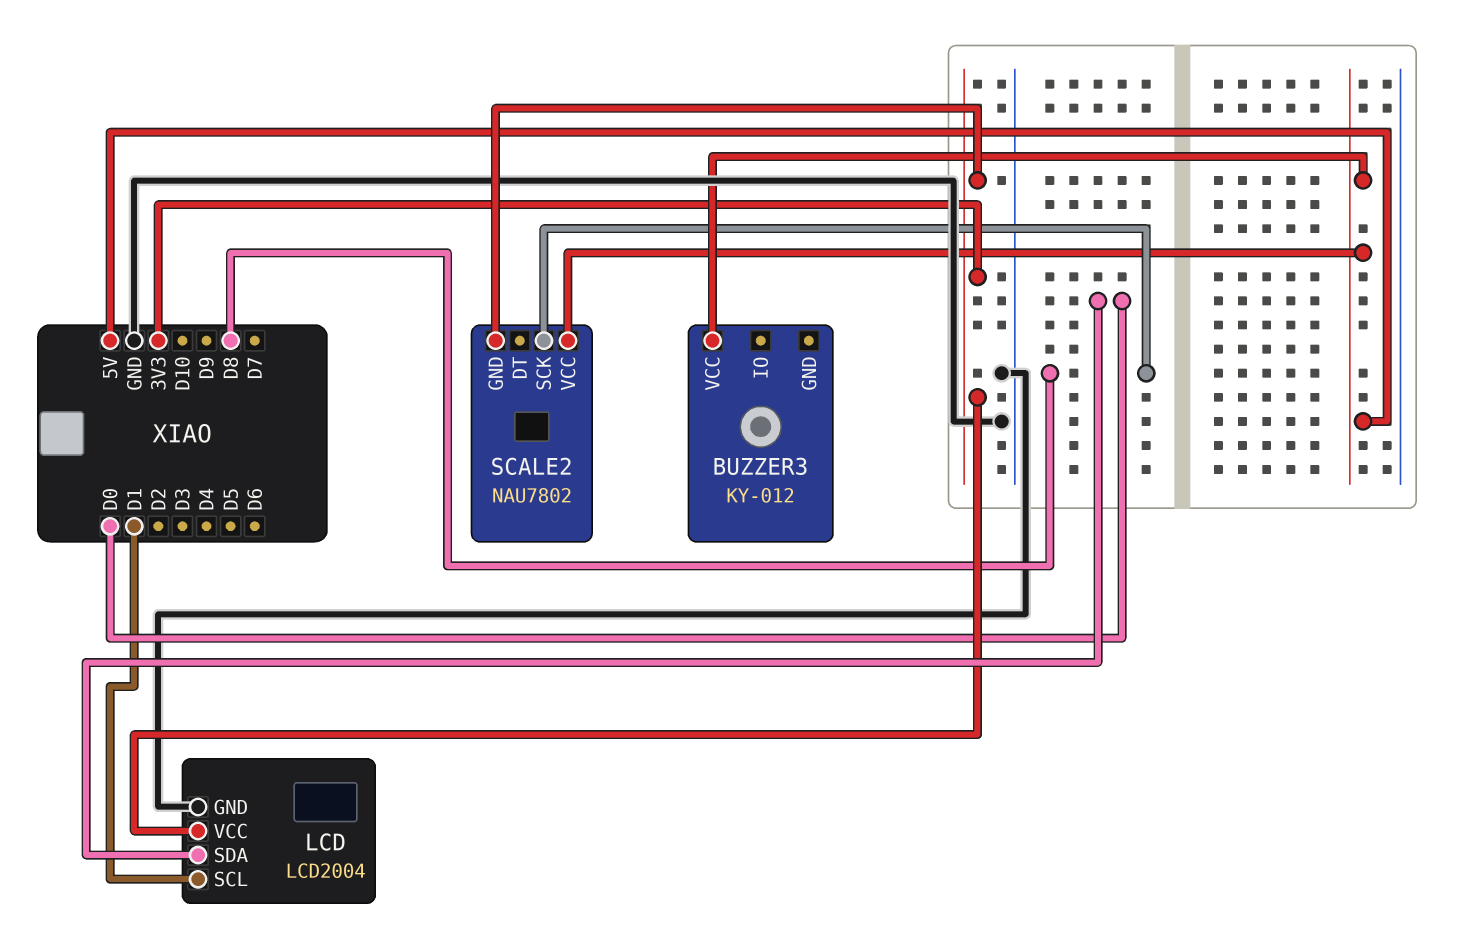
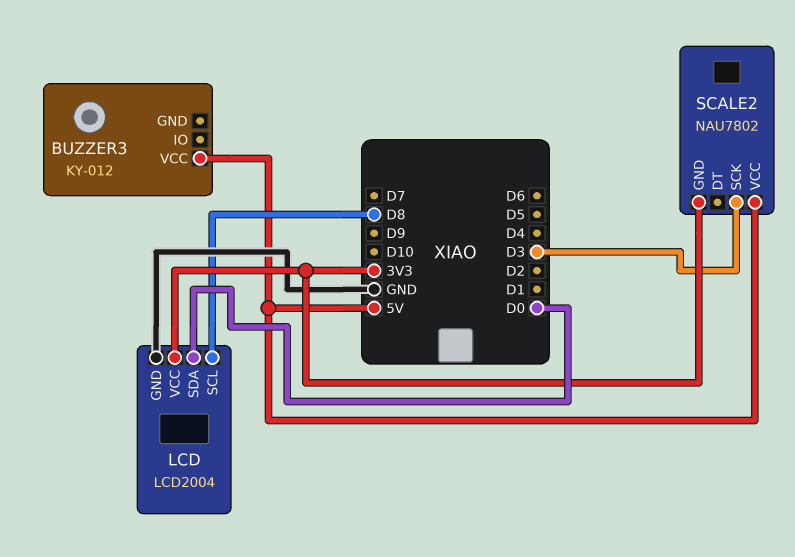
LCD pin SCL: D1 -> D8
SCALE2 pin SCK: D8 -> D3

